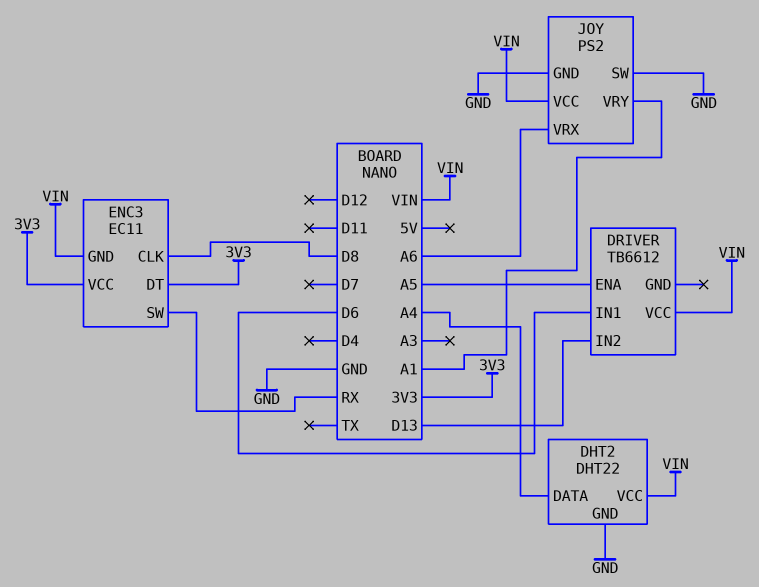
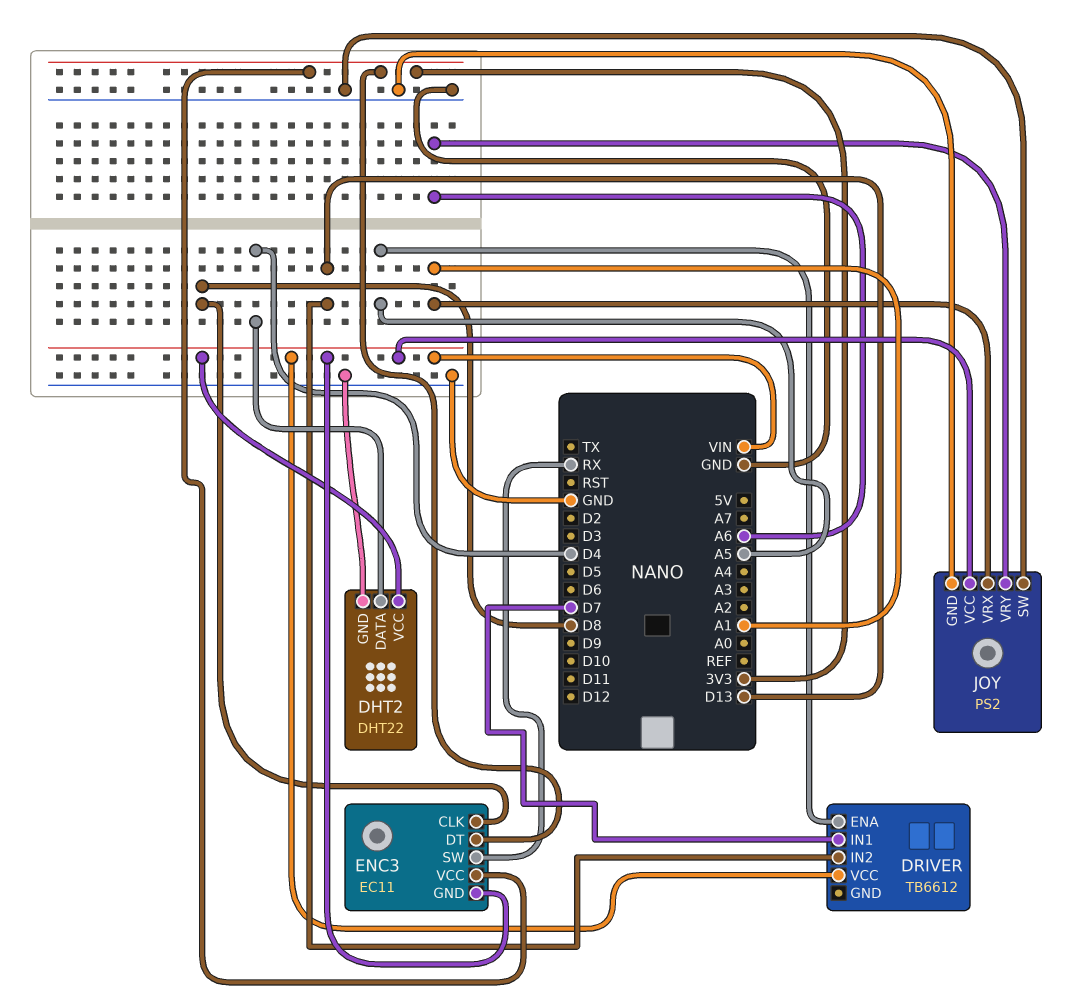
DHT2 pin DATA: A4 -> D4
DRIVER pin IN1: D6 -> D7
JOY pin VRX: A6 -> A1
JOY pin VRY: A1 -> A6

